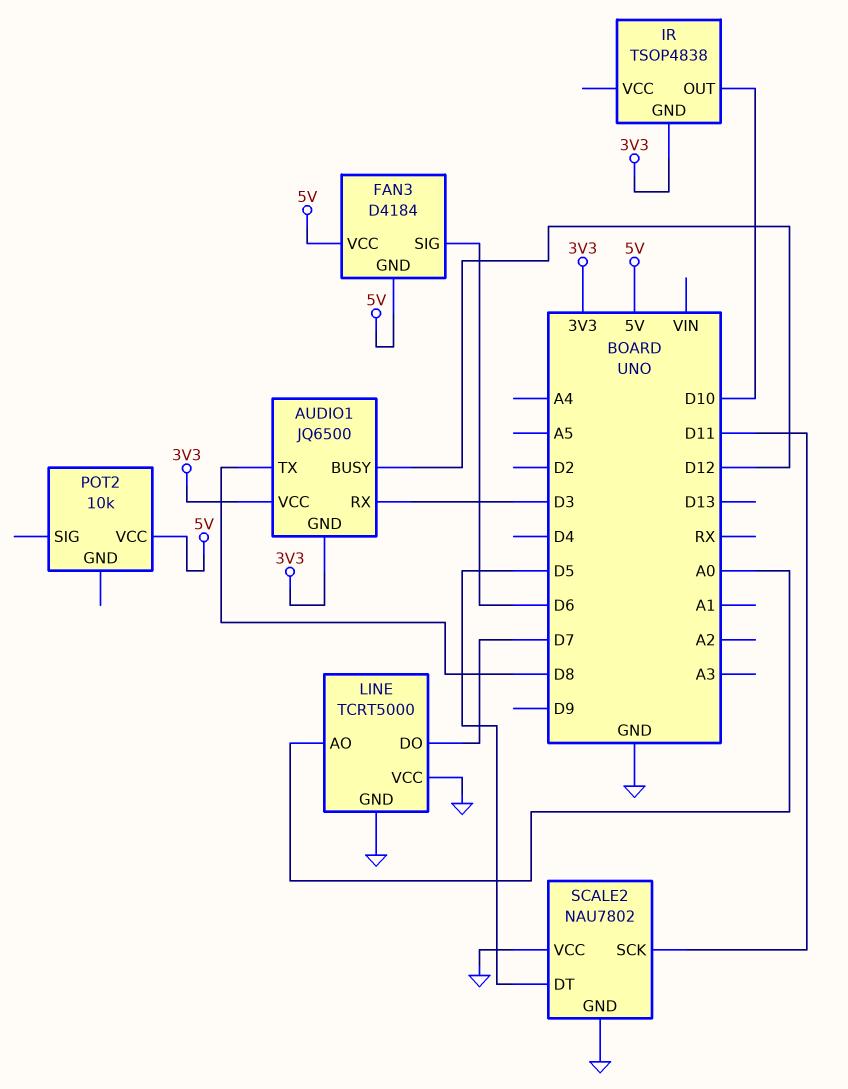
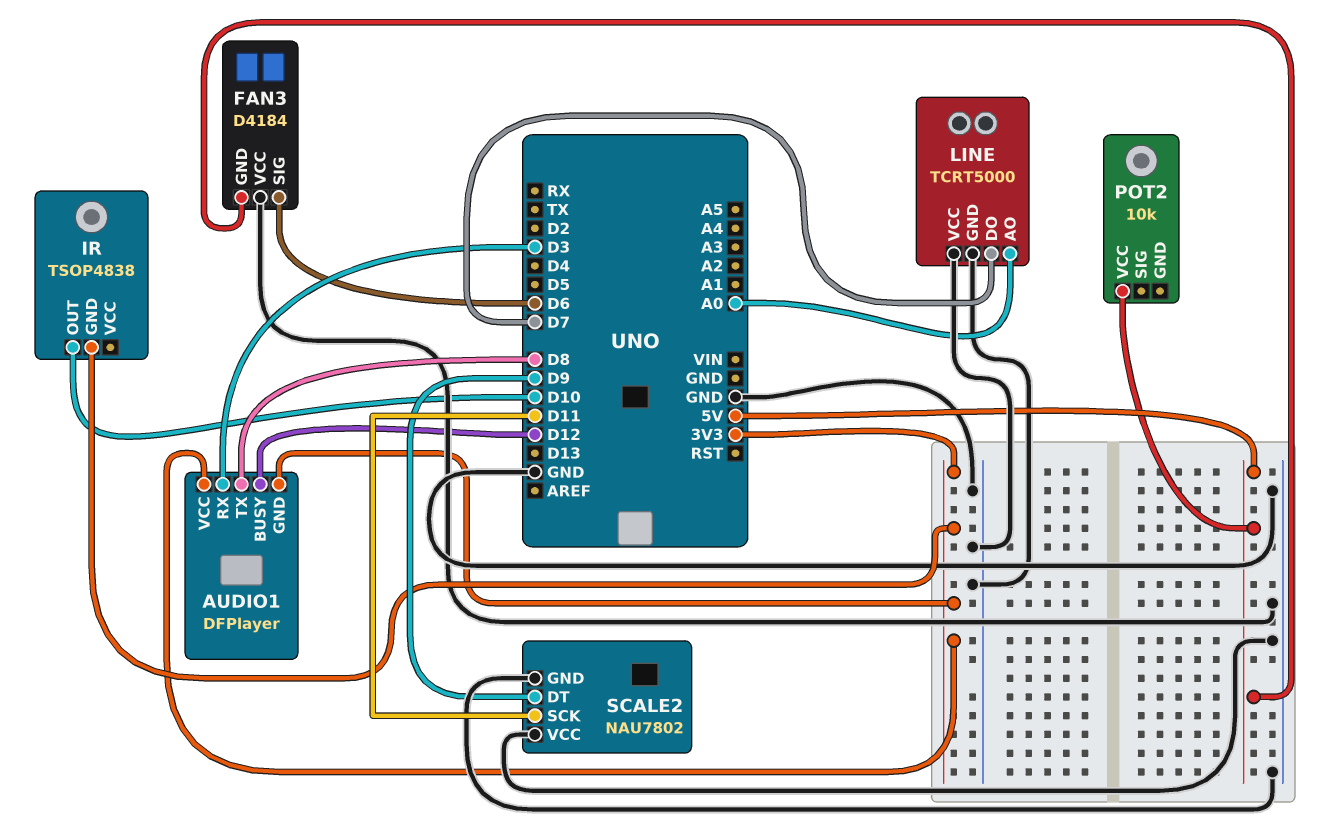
AUDIO1: JQ6500 -> DFPlayer
FAN3 pin VCC: 5V -> GND
SCALE2 pin DT: D5 -> D9

